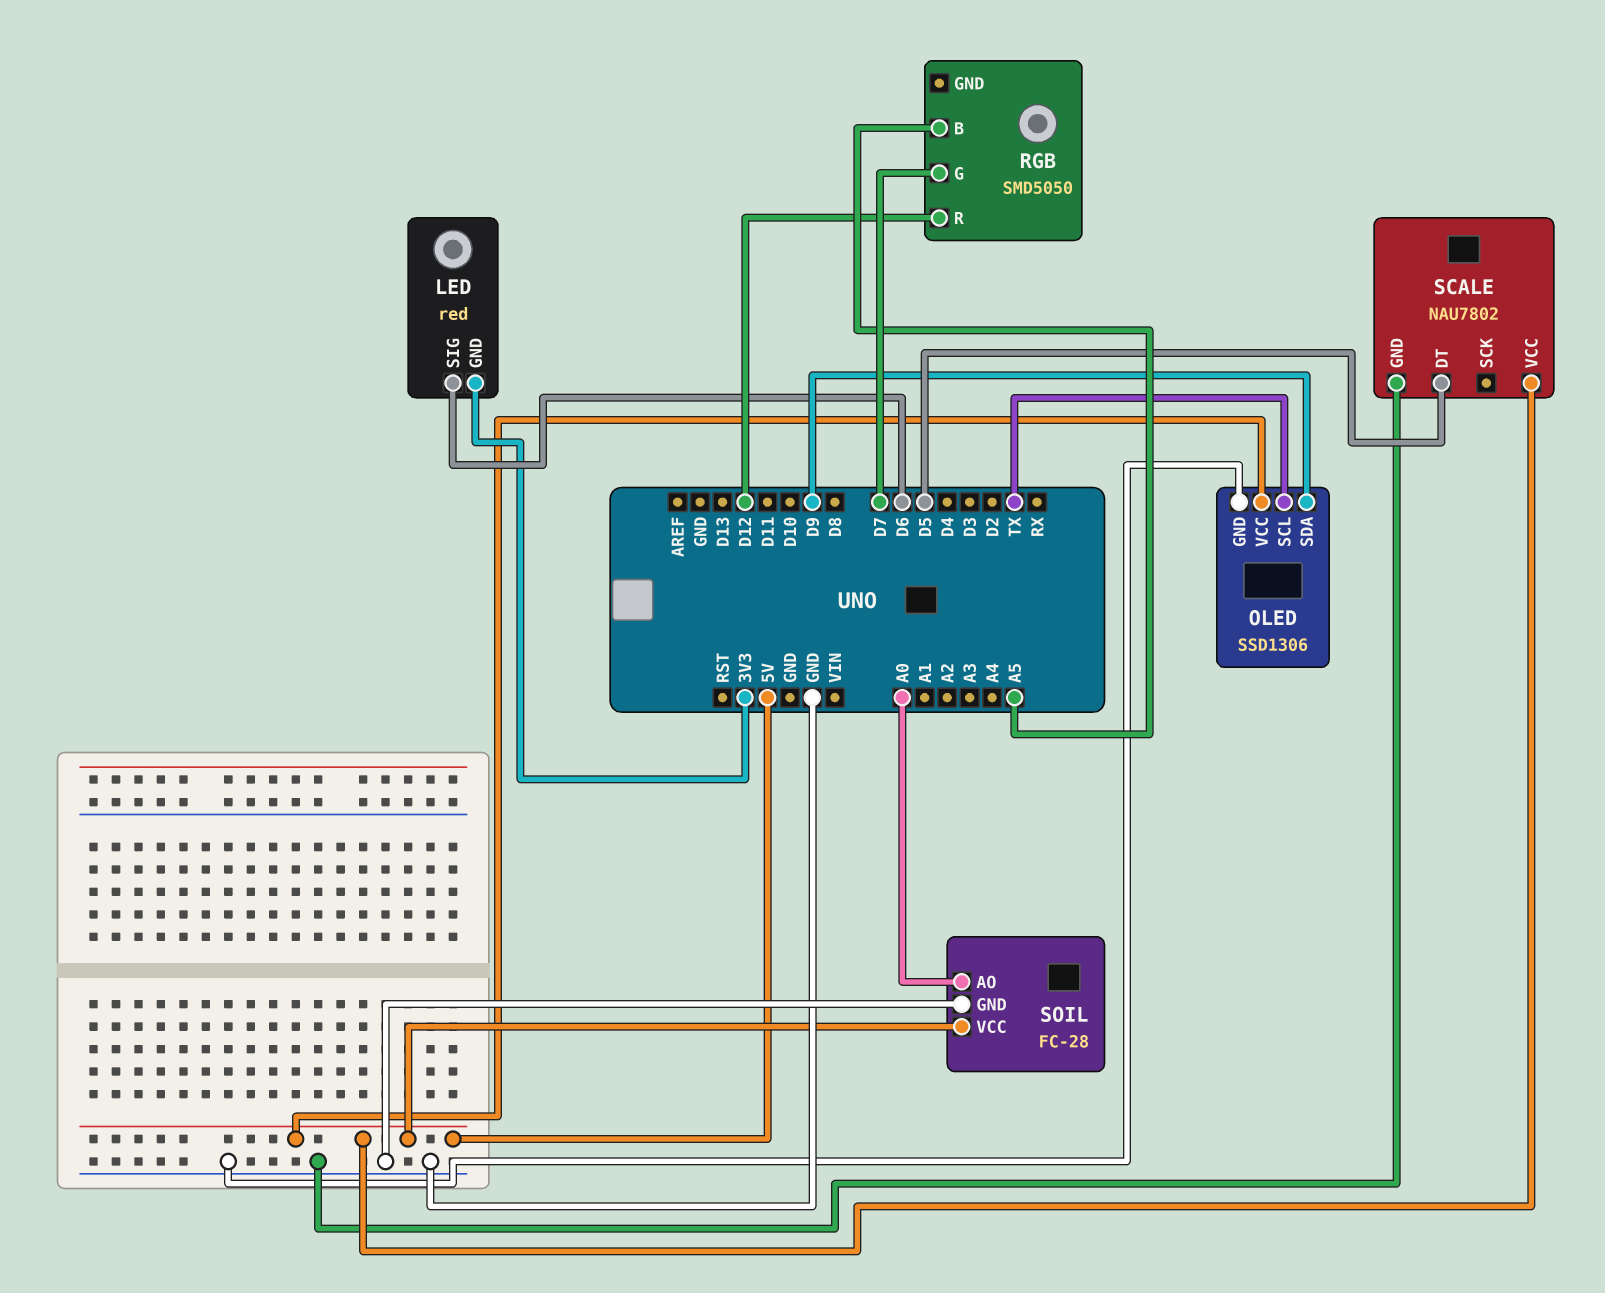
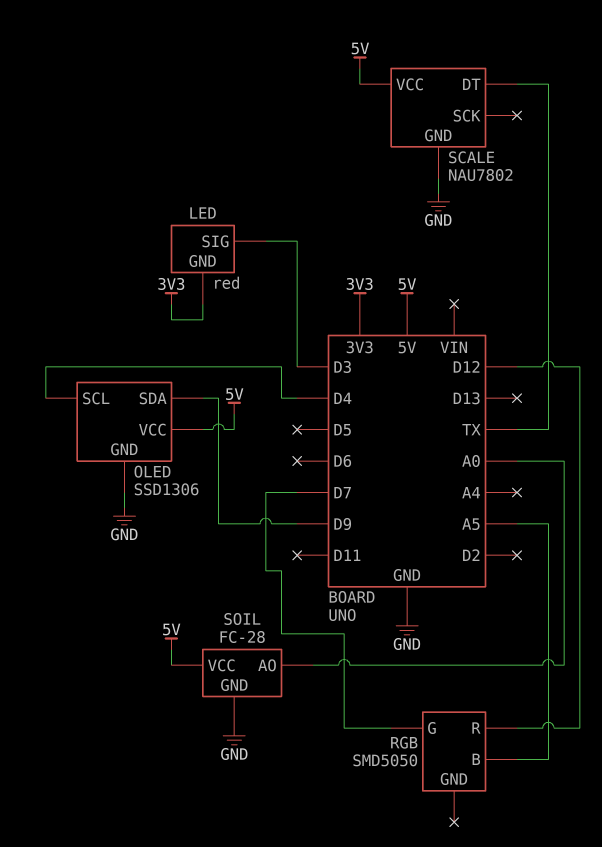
LED pin SIG: D6 -> D3
OLED pin SCL: TX -> D4
SCALE pin DT: D5 -> TX

